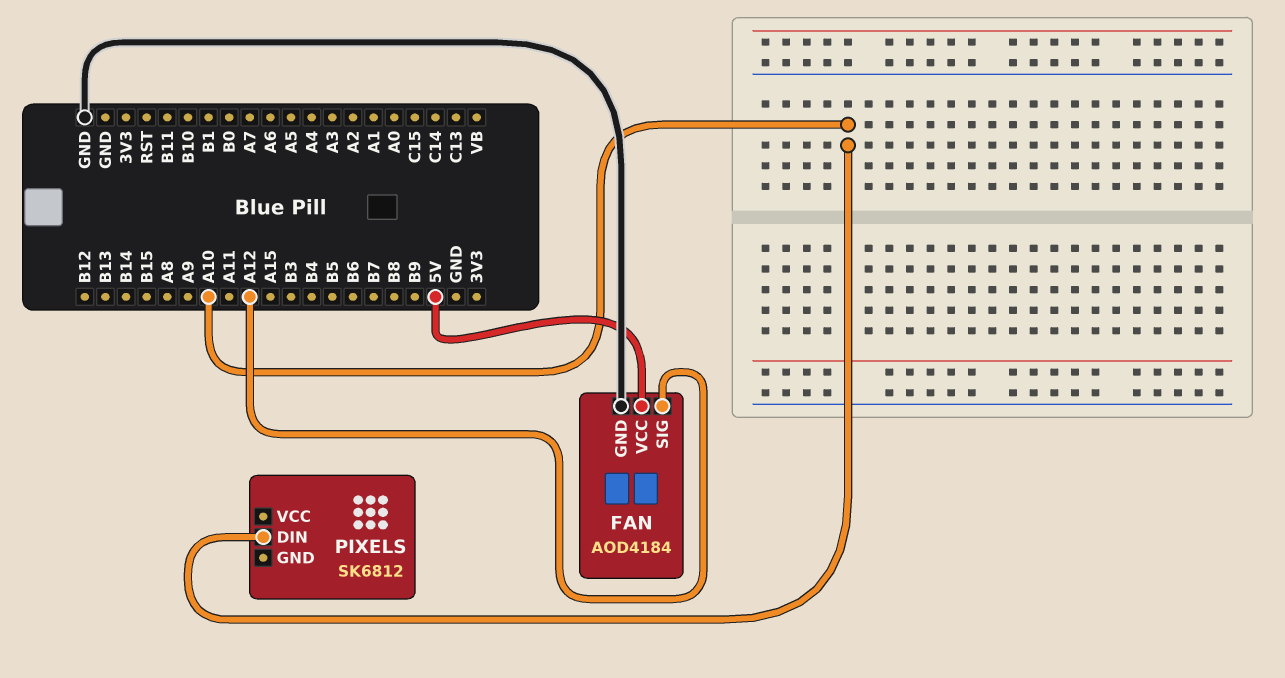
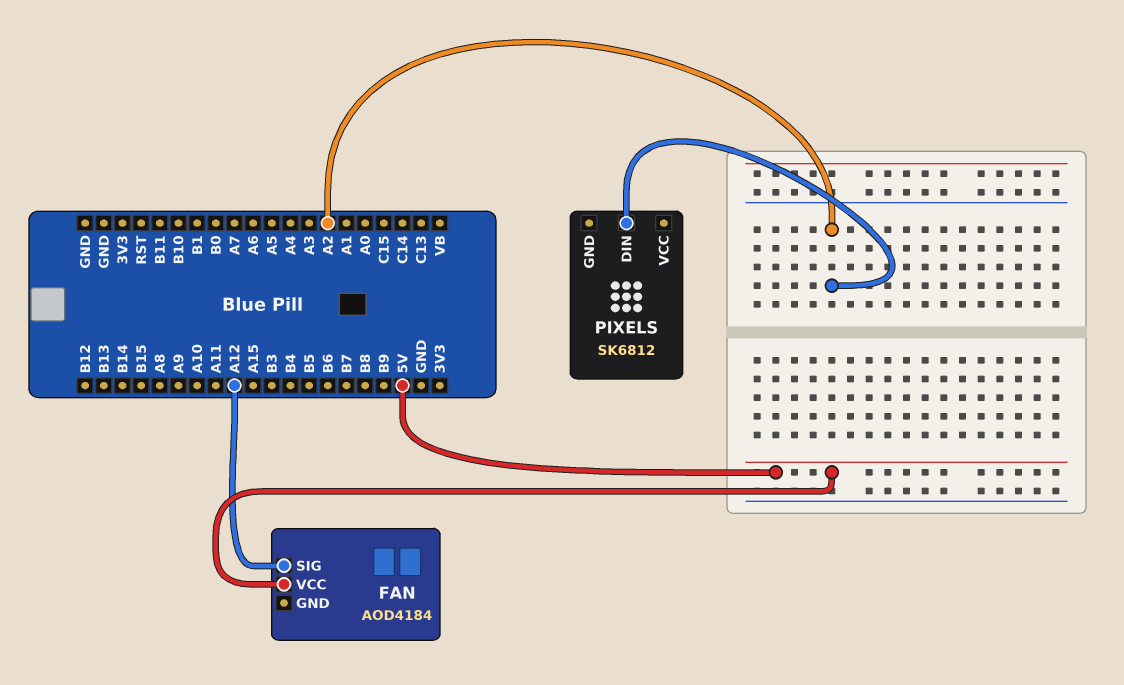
FAN pin GND: GND -> none
PIXELS pin DIN: A10 -> A2

